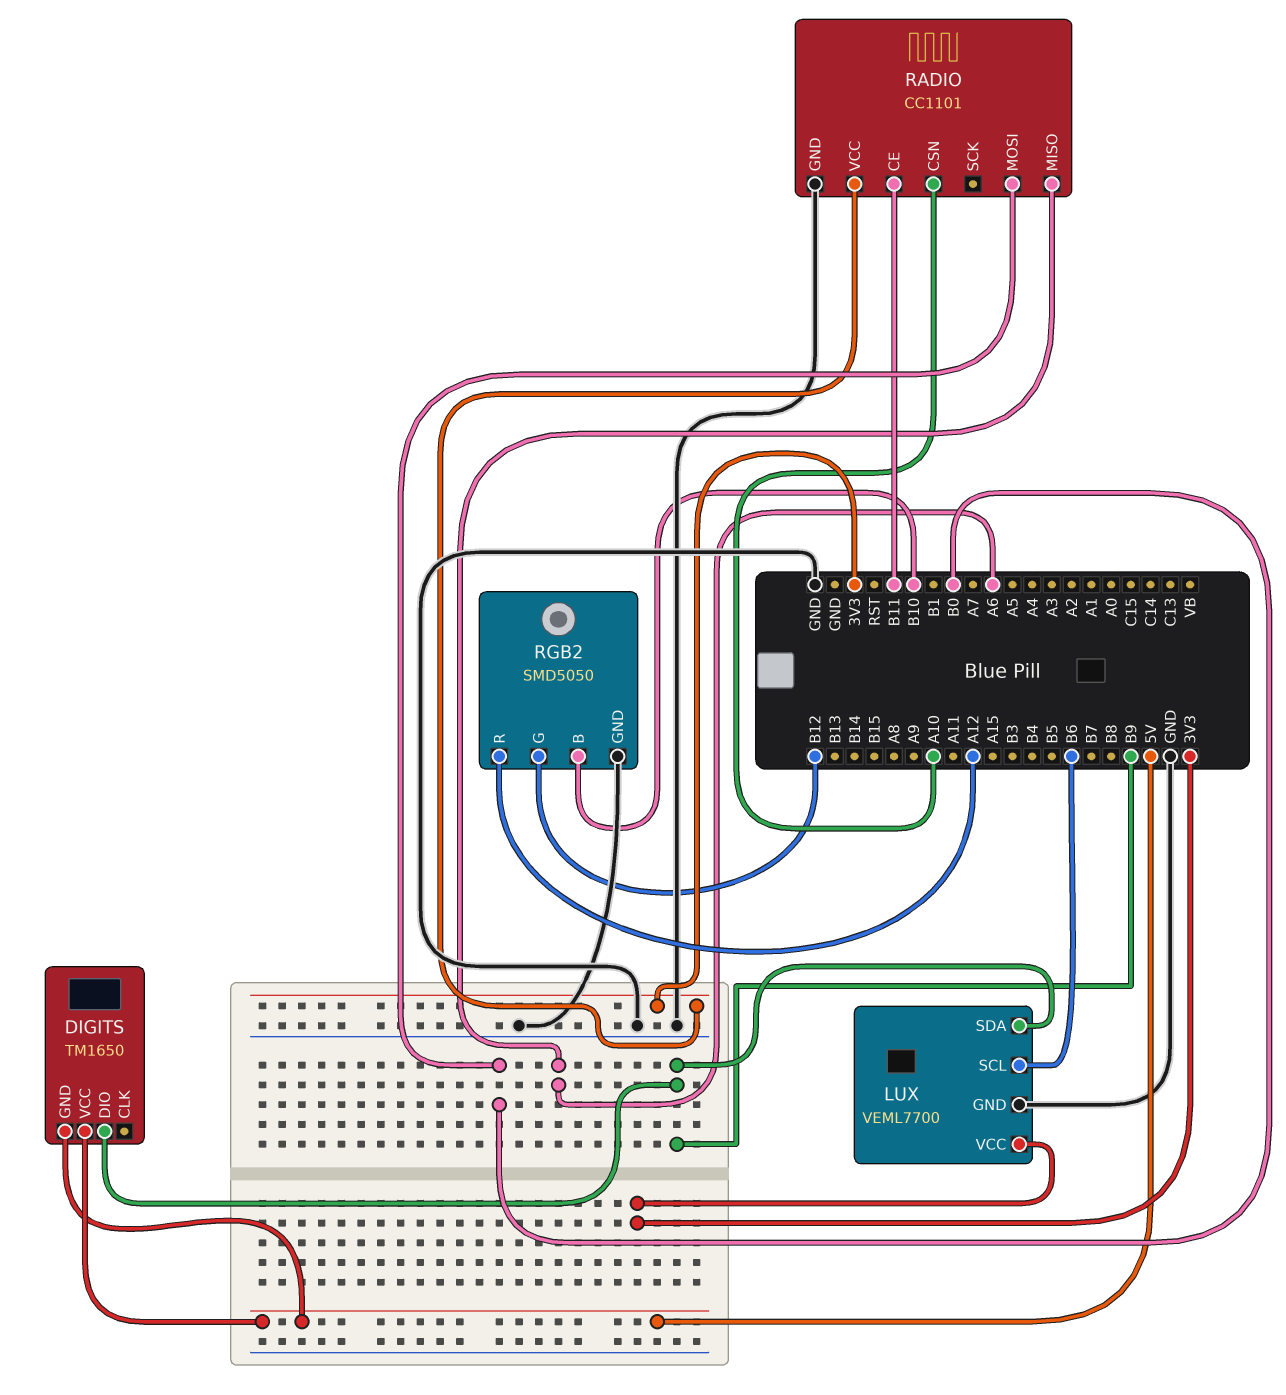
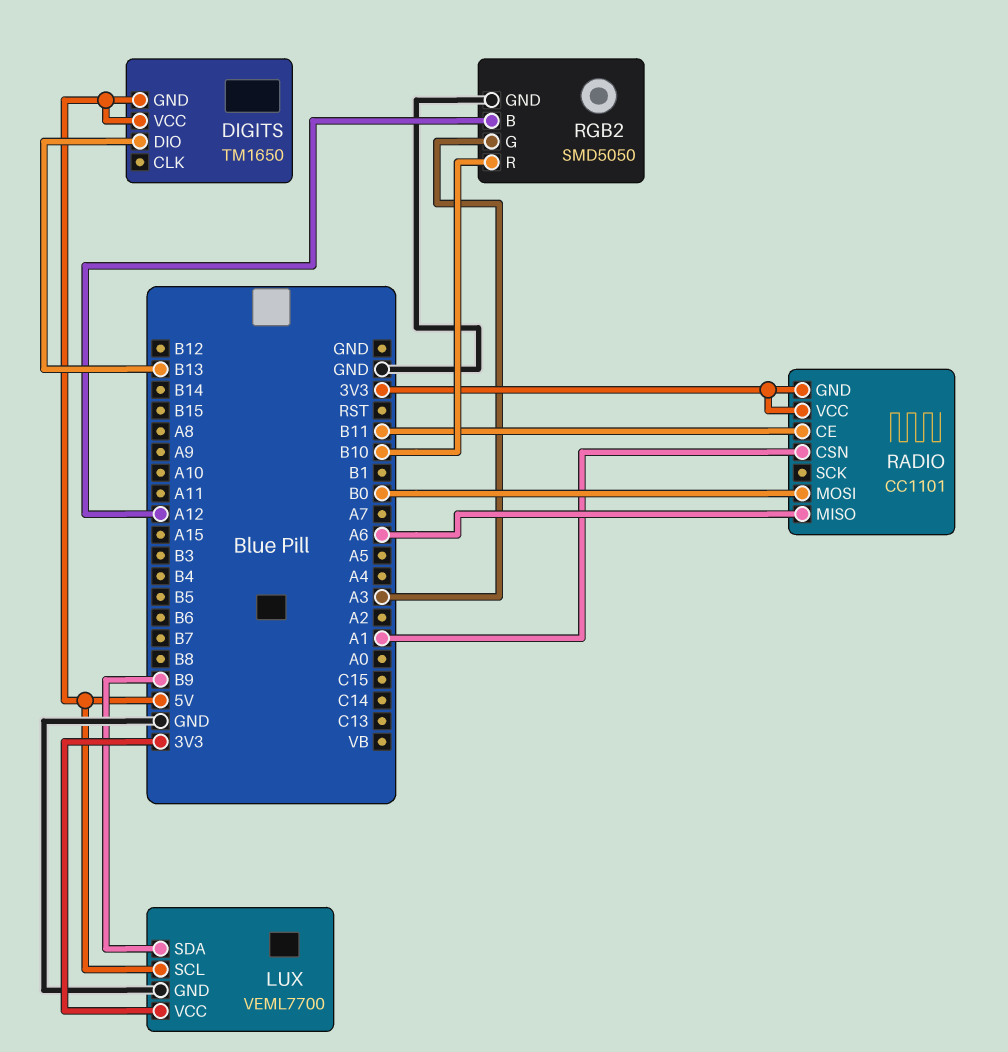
DIGITS pin DIO: B9 -> B13
LUX pin SCL: B6 -> 5V
RADIO pin CSN: A10 -> A1
RADIO pin GND: GND -> 3V3
RGB2 pin B: B10 -> A12
RGB2 pin G: B12 -> A3
RGB2 pin R: A12 -> B10

